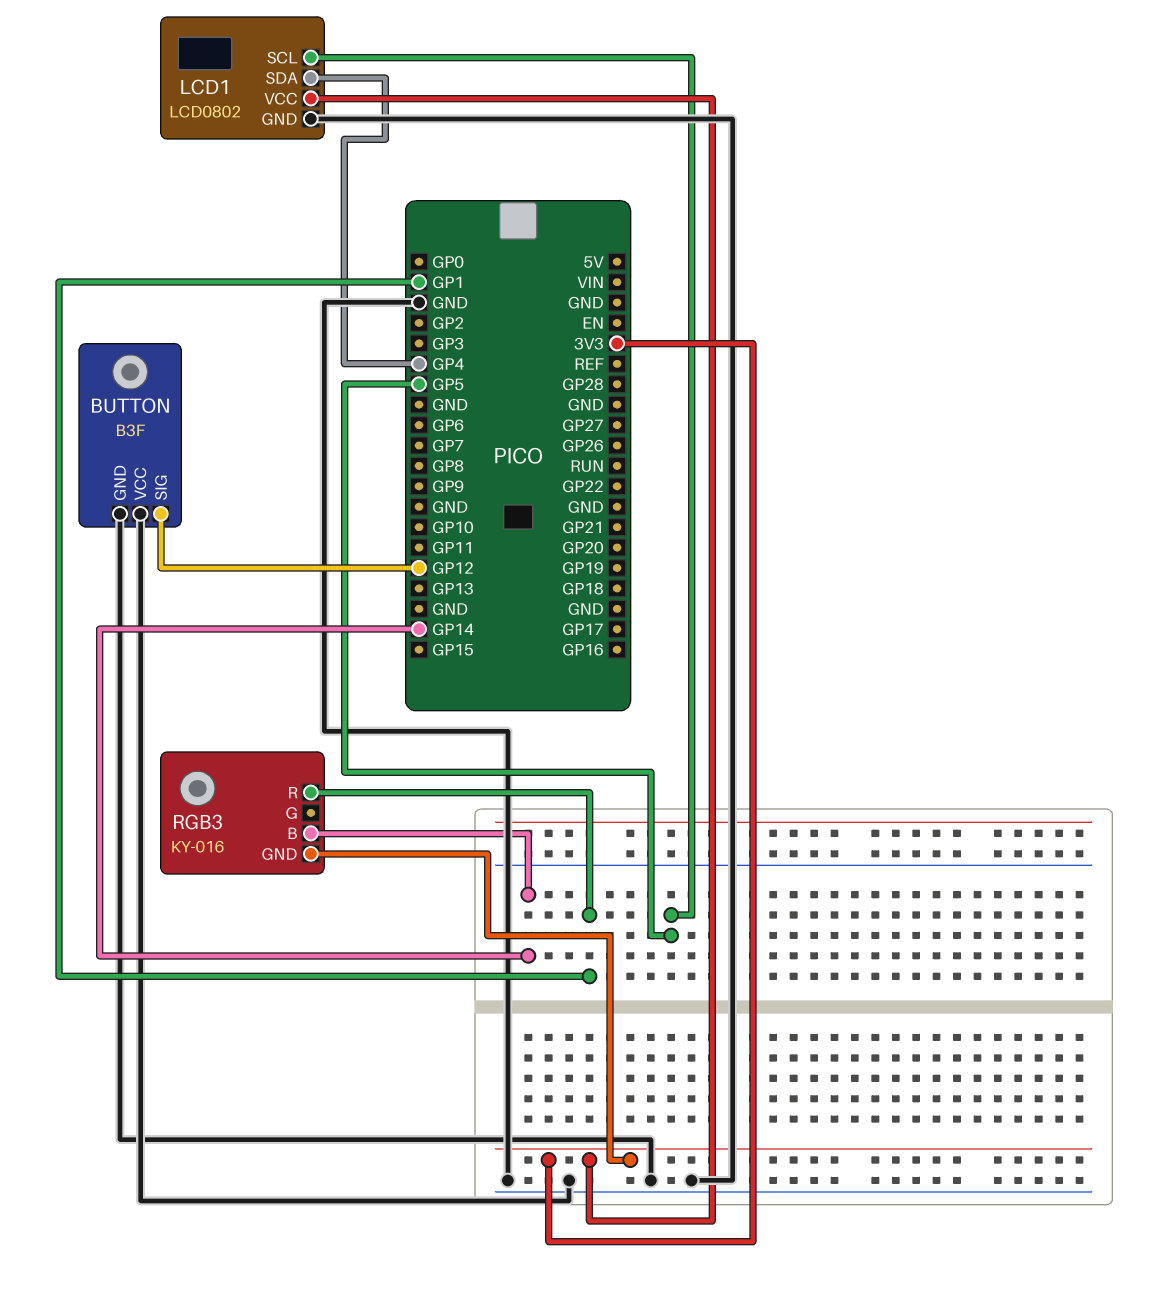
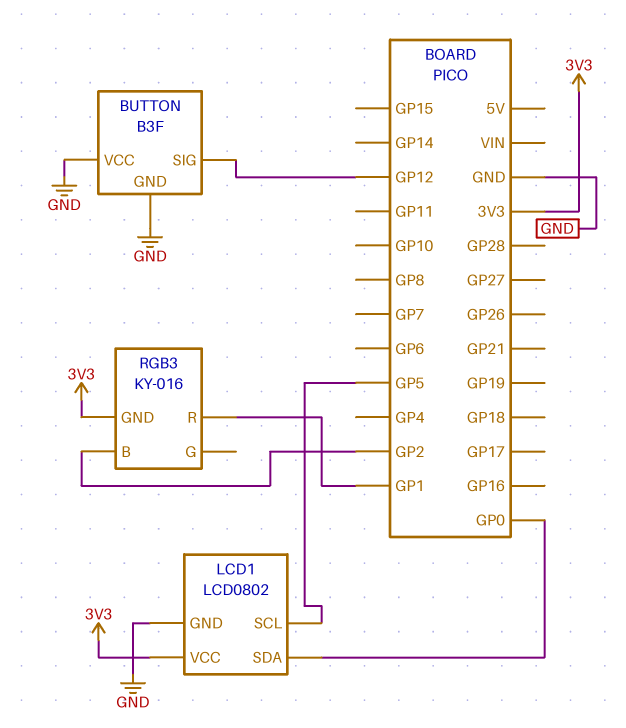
LCD1 pin SDA: GP4 -> GP0
RGB3 pin B: GP14 -> GP2

